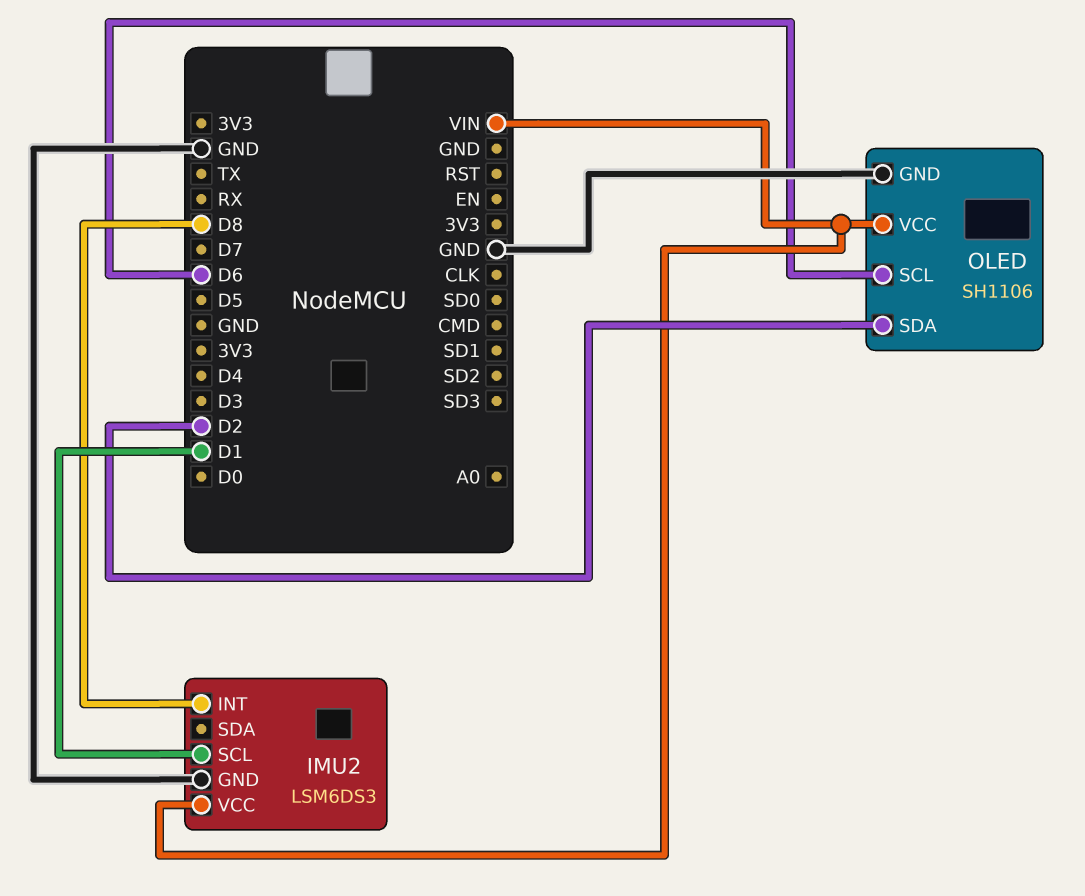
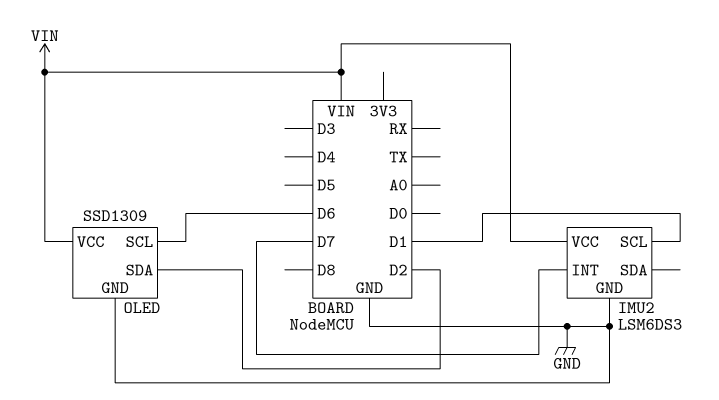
IMU2 pin INT: D8 -> D7
OLED: SH1106 -> SSD1309

